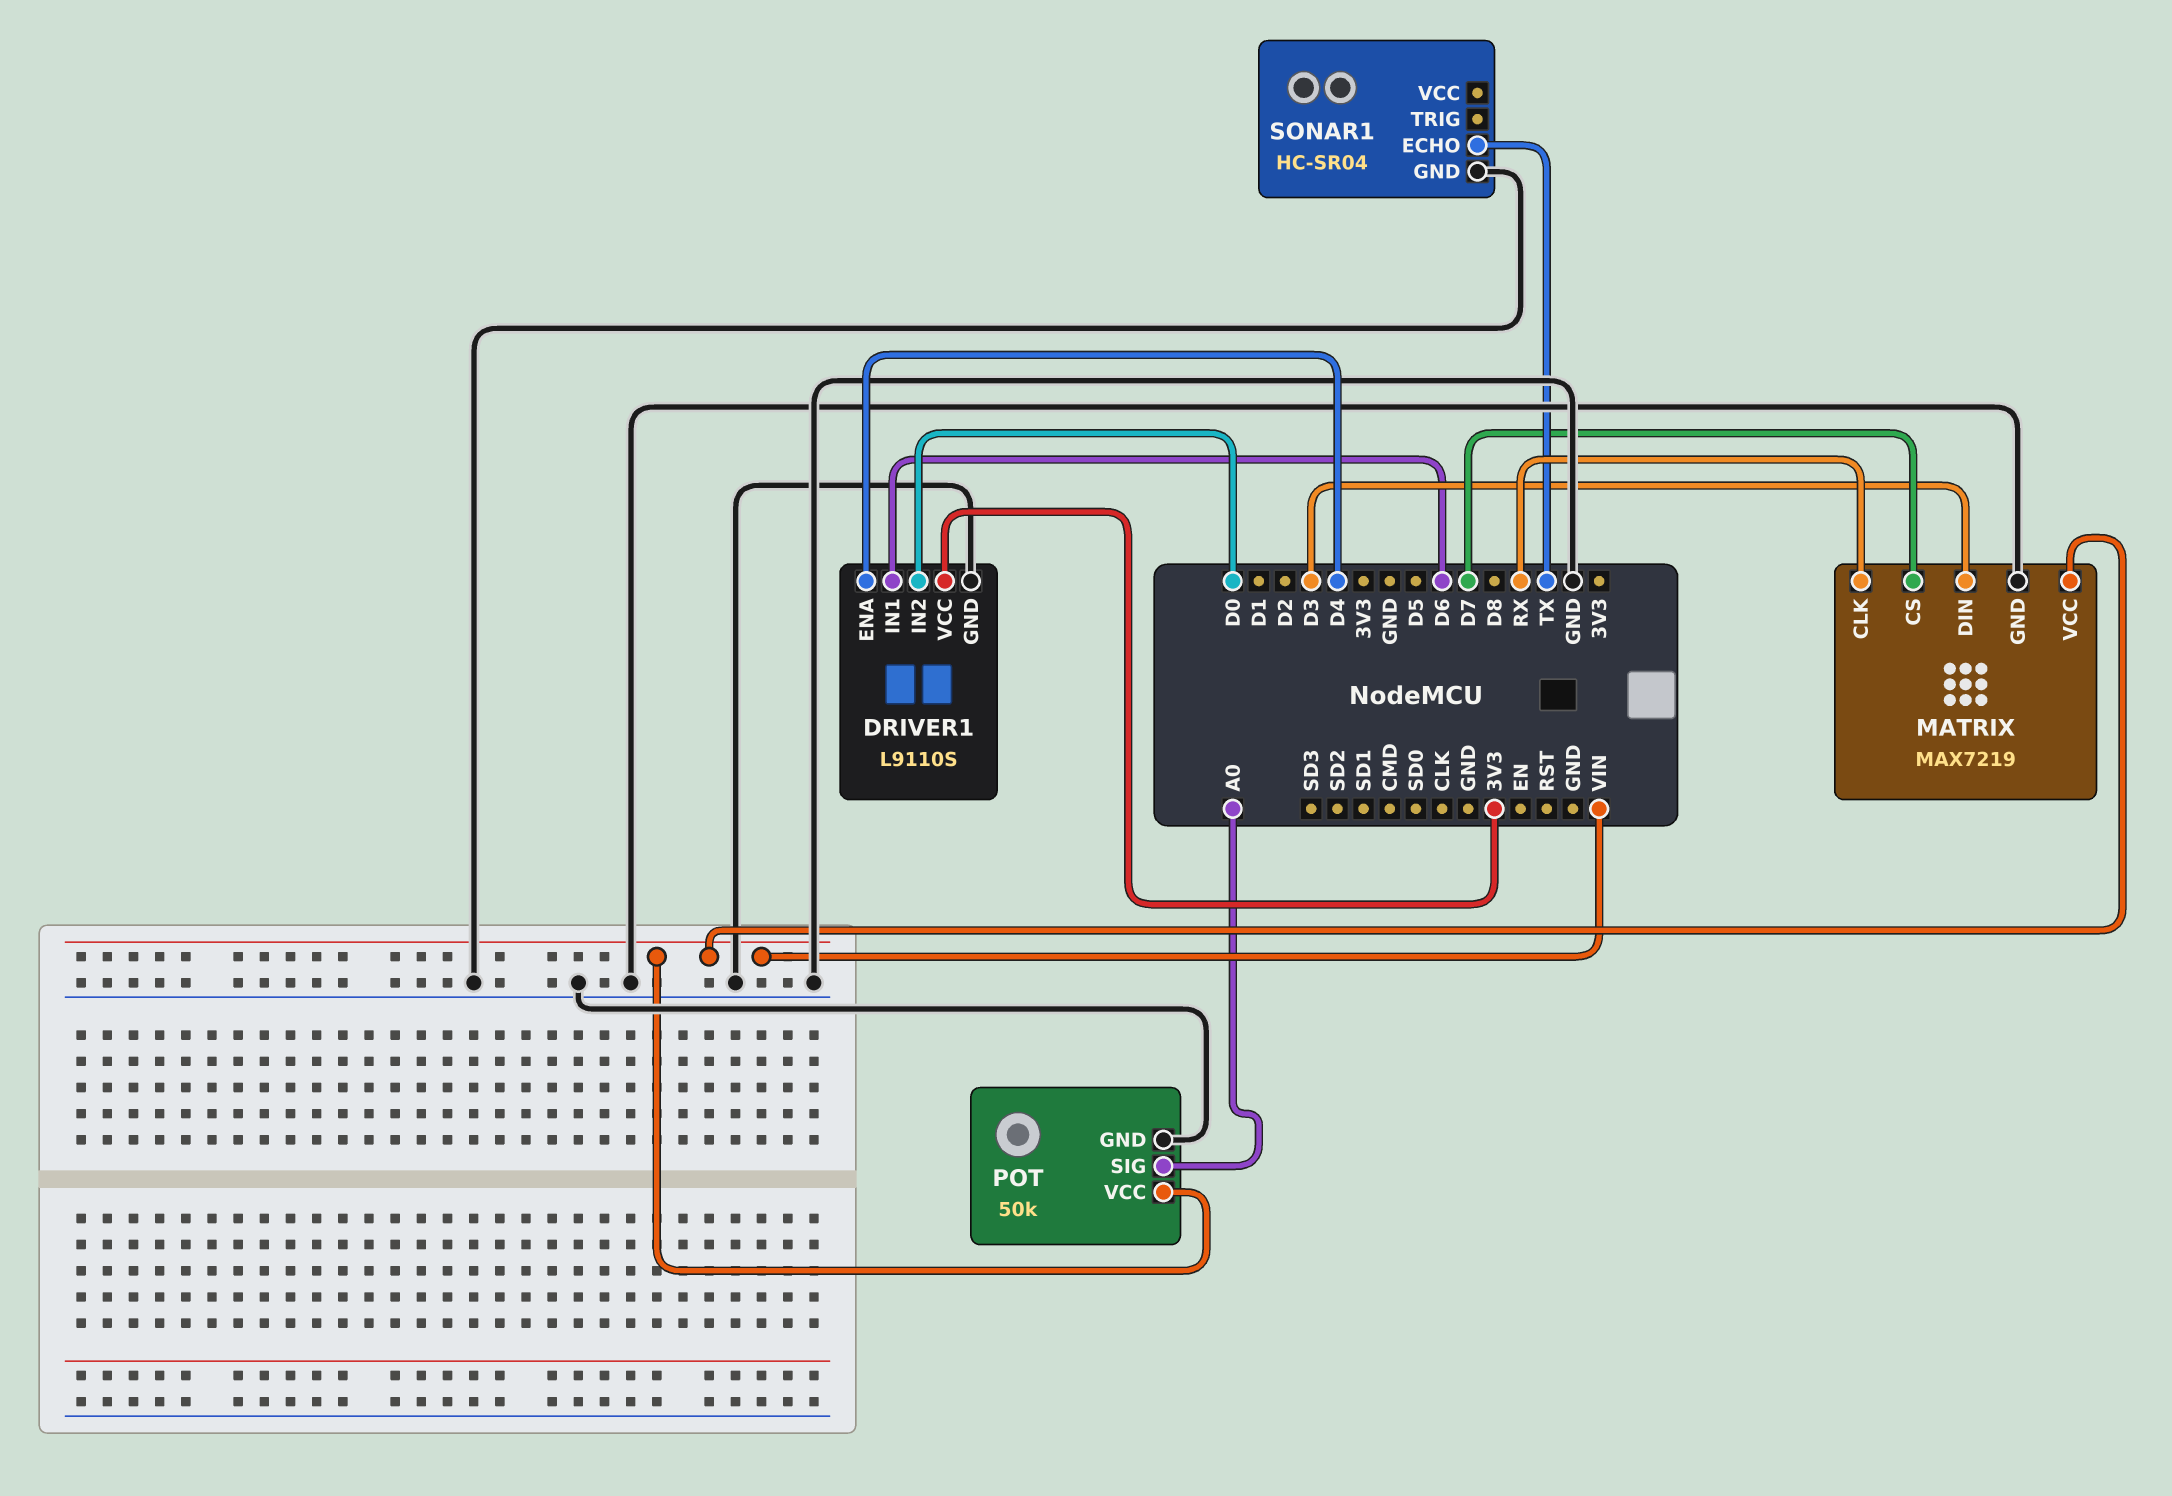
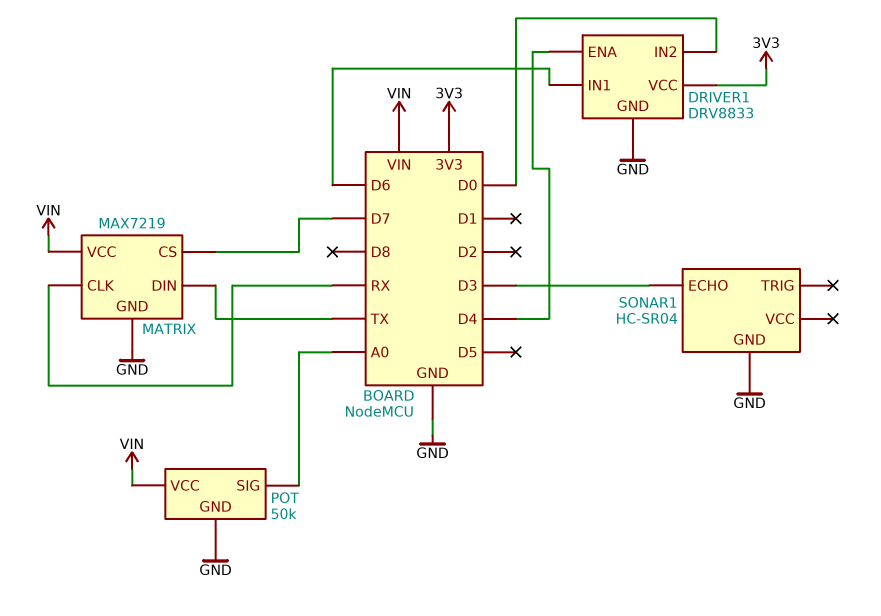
DRIVER1: L9110S -> DRV8833
MATRIX pin DIN: D3 -> TX
SONAR1 pin ECHO: TX -> D3

